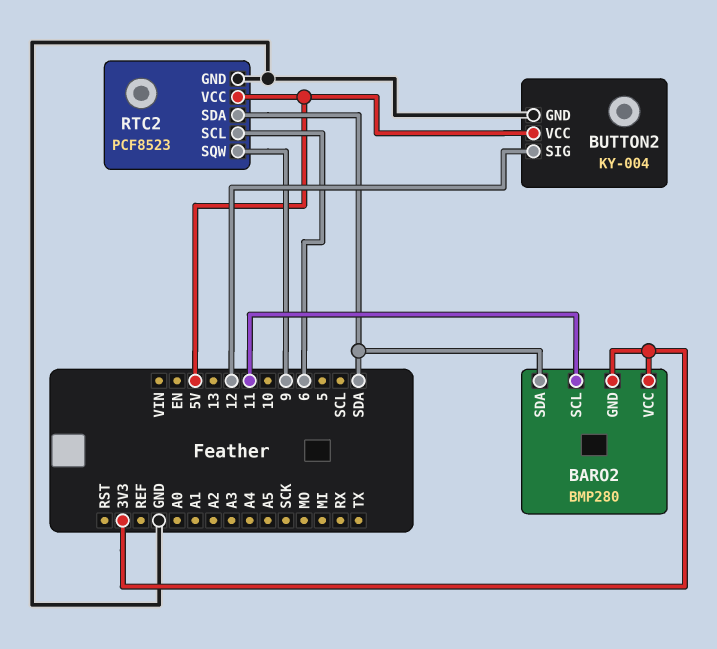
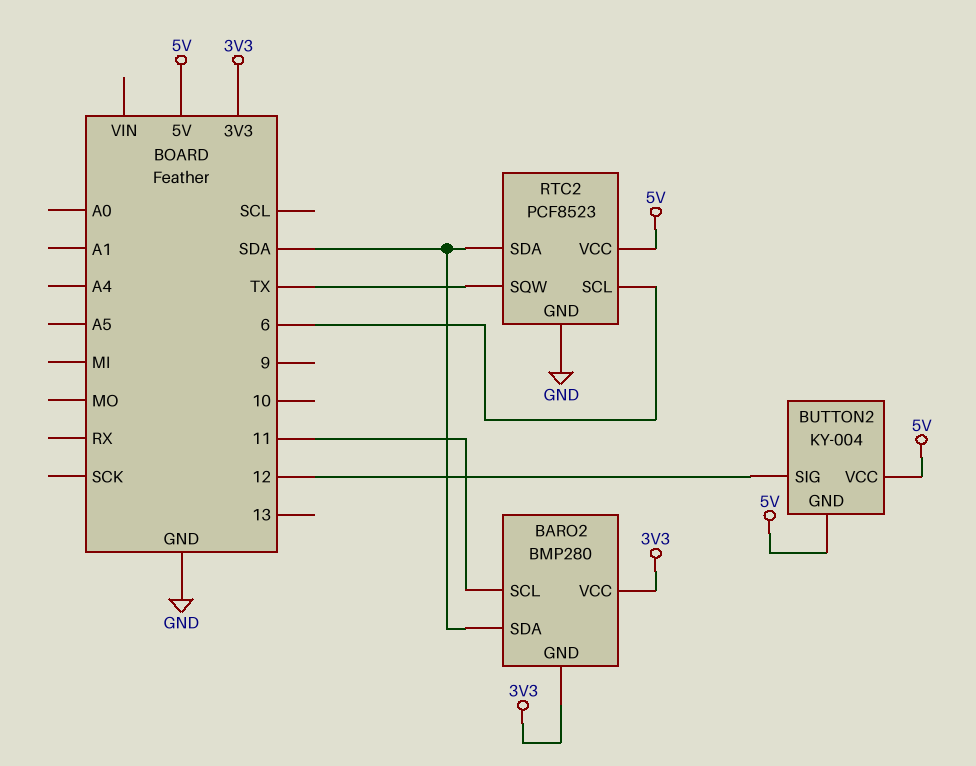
BUTTON2 pin GND: GND -> 5V
RTC2 pin SQW: 9 -> TX

